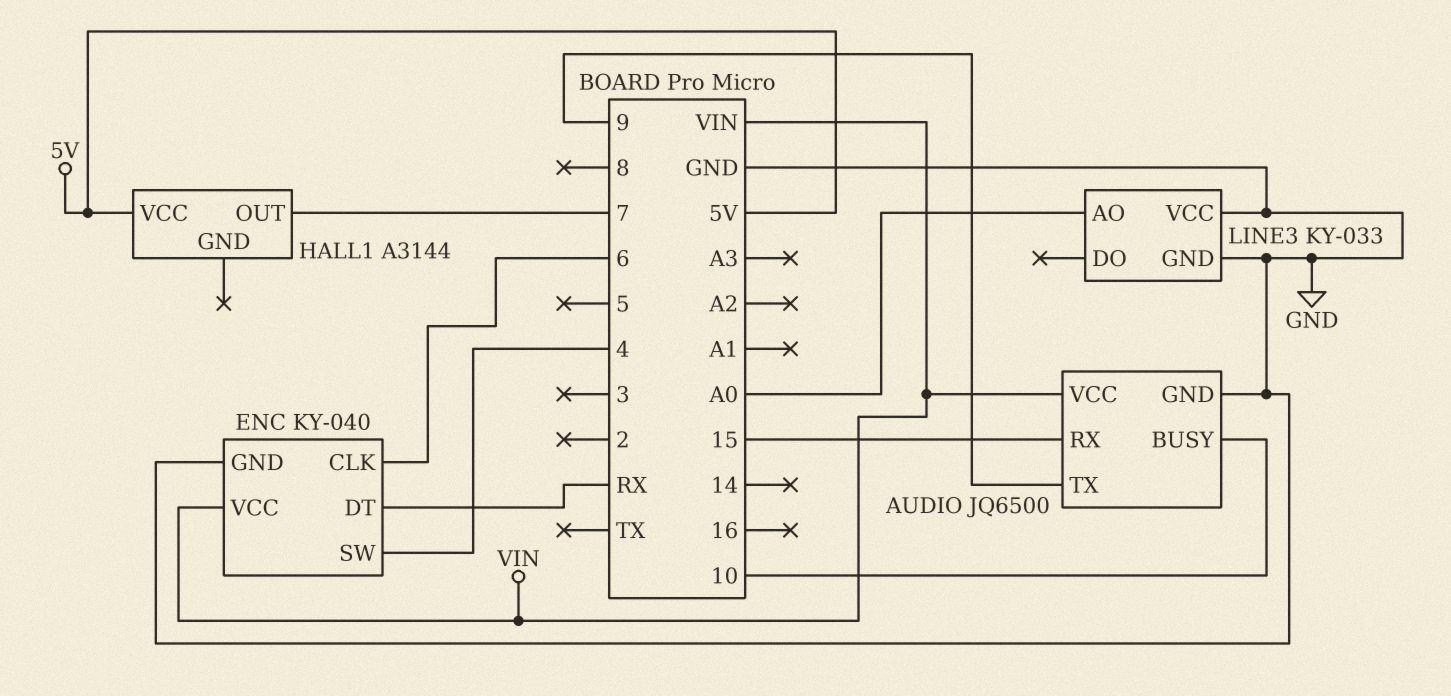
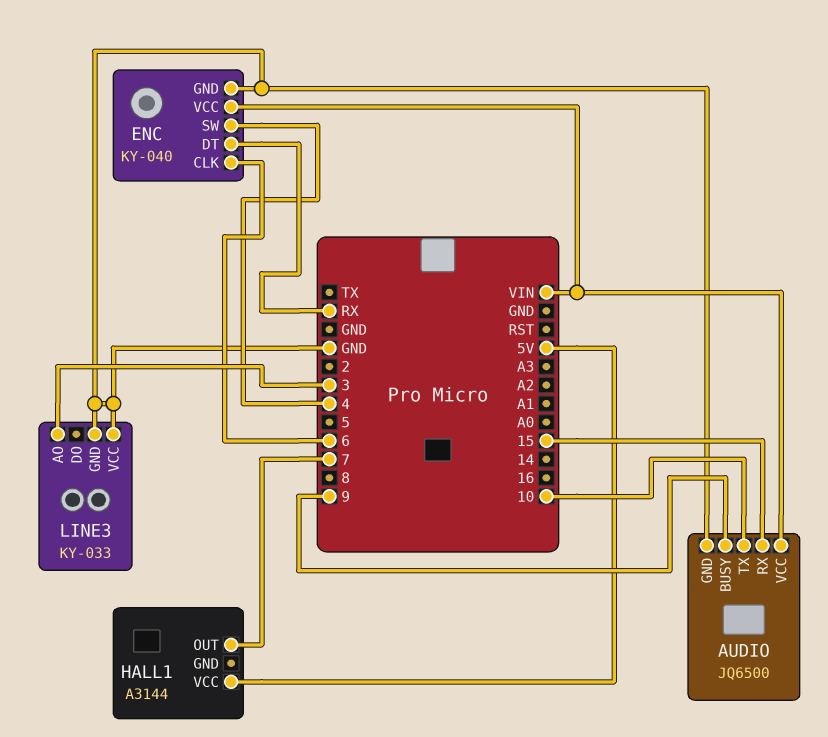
AUDIO pin BUSY: 10 -> 9
AUDIO pin TX: 9 -> 10
LINE3 pin AO: A0 -> 3

